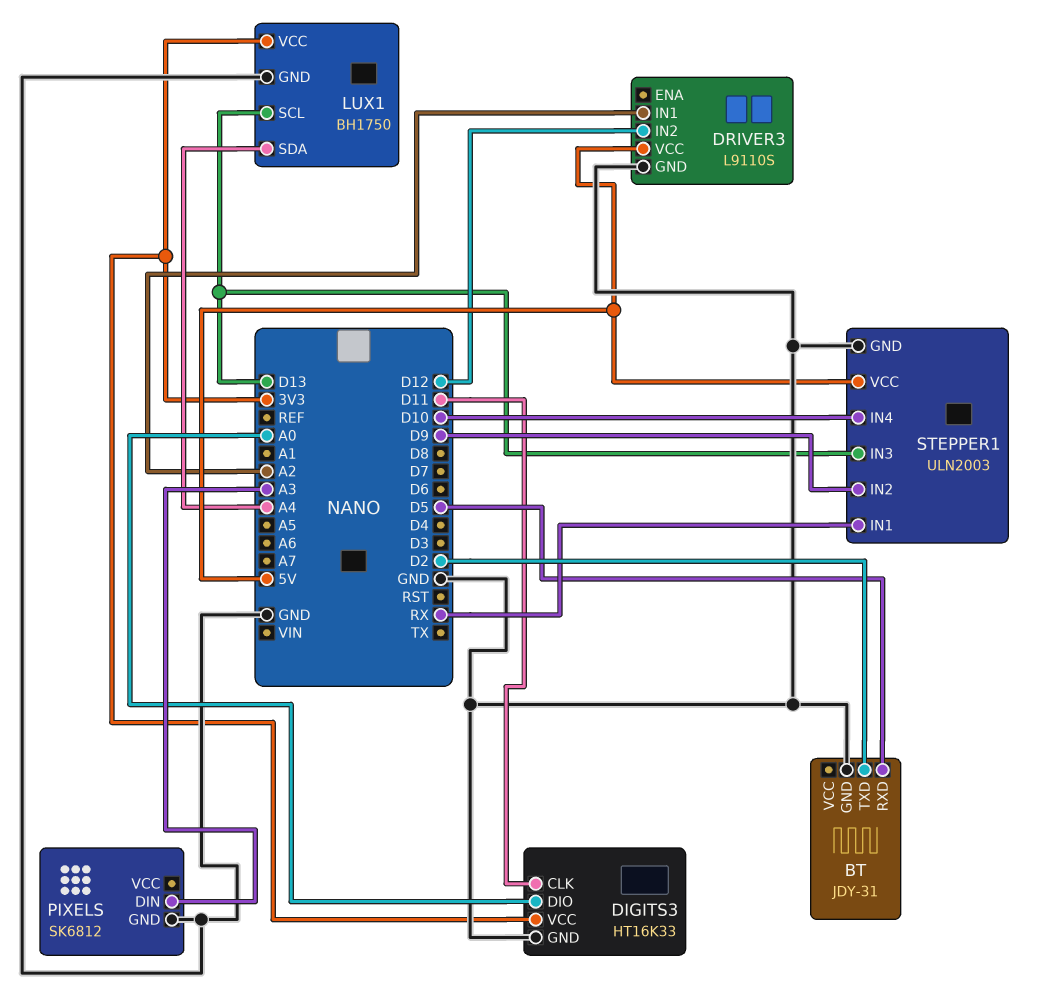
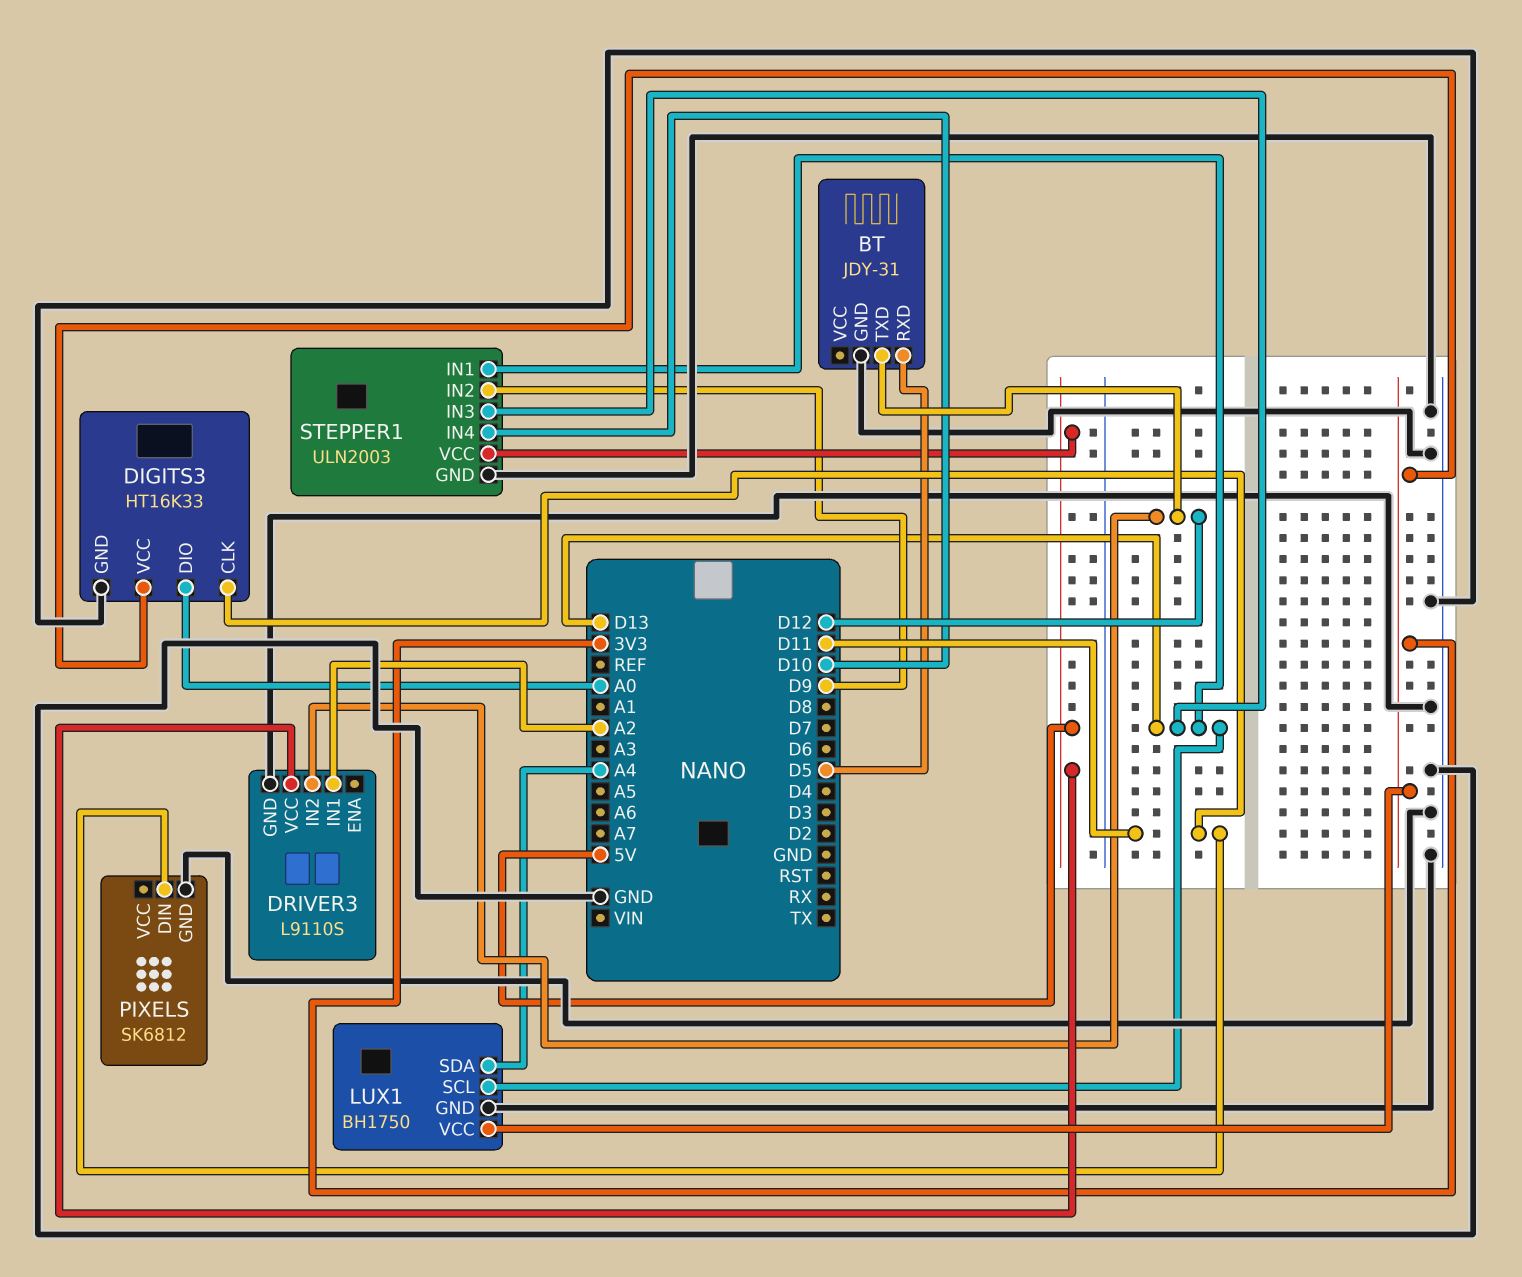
BT pin TXD: D2 -> D12
PIXELS pin DIN: A3 -> D11
STEPPER1 pin IN1: RX -> D13

